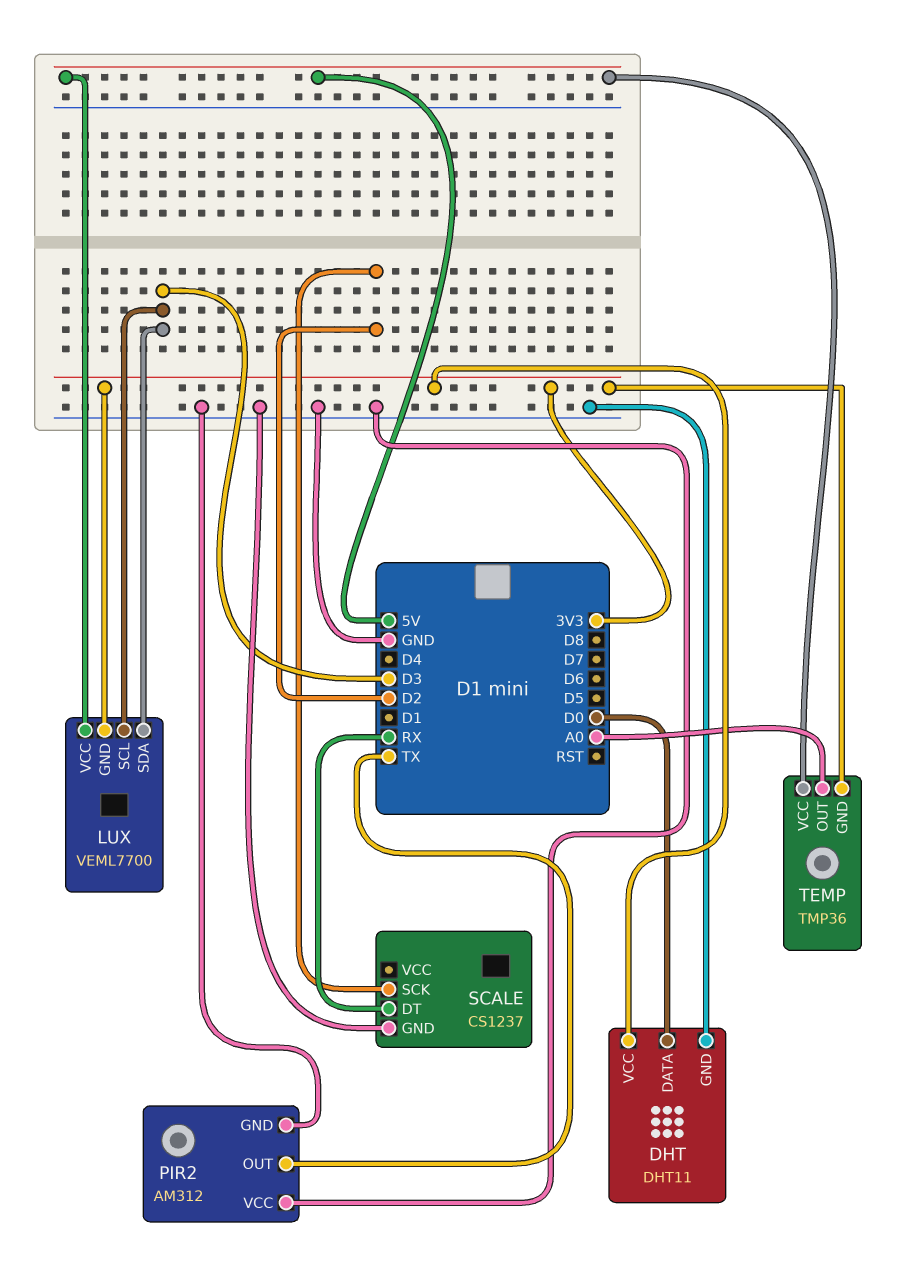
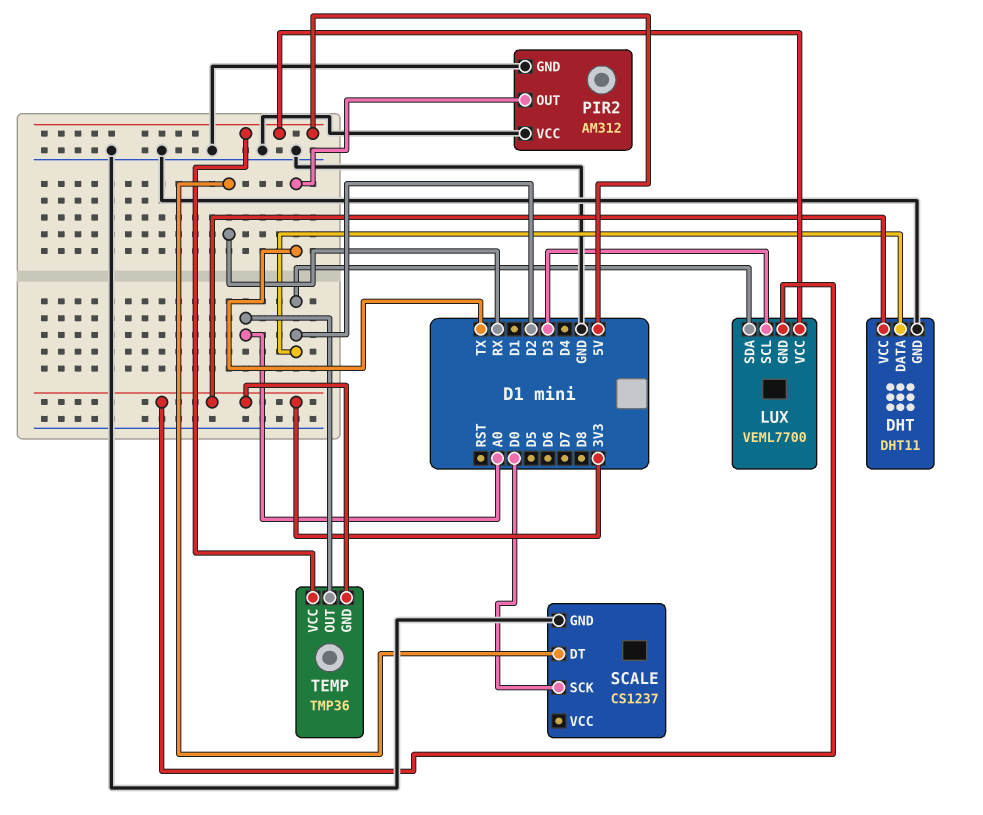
DHT pin DATA: D0 -> D2
LUX pin SDA: D3 -> D2
SCALE pin SCK: D2 -> D0

